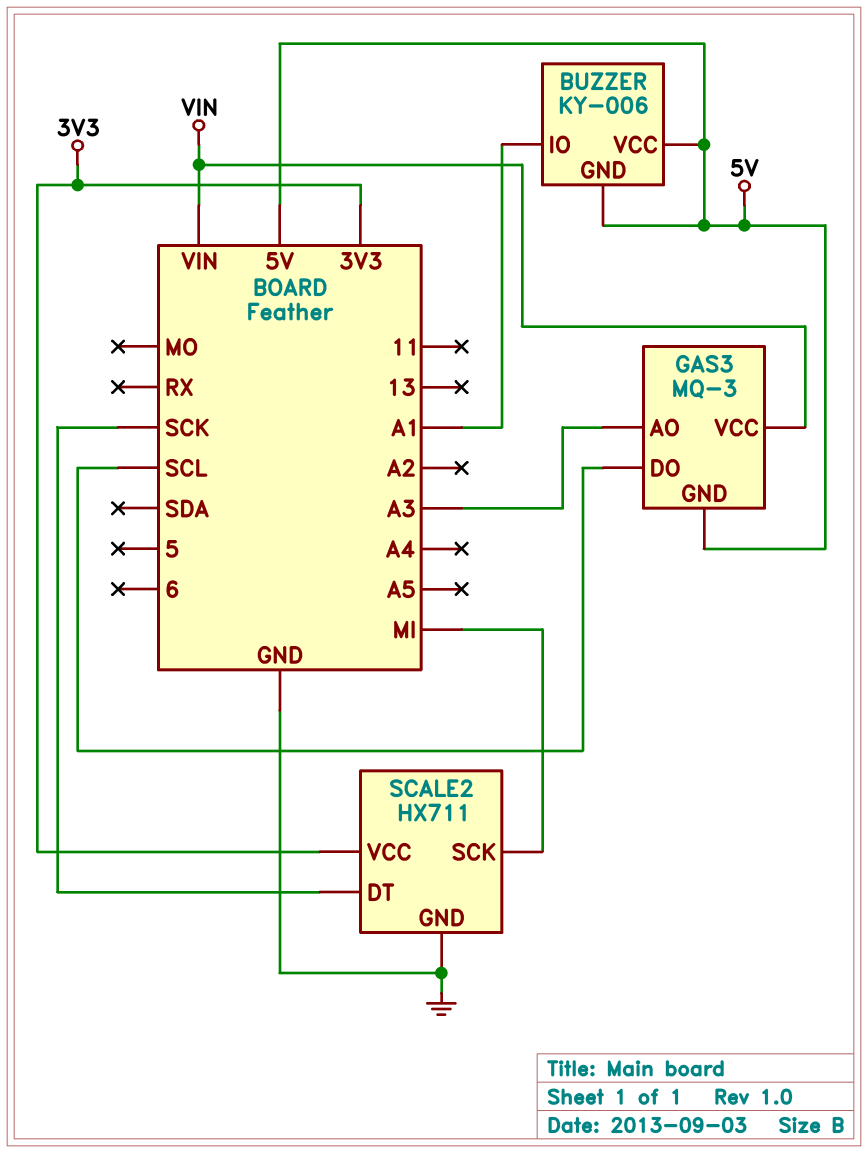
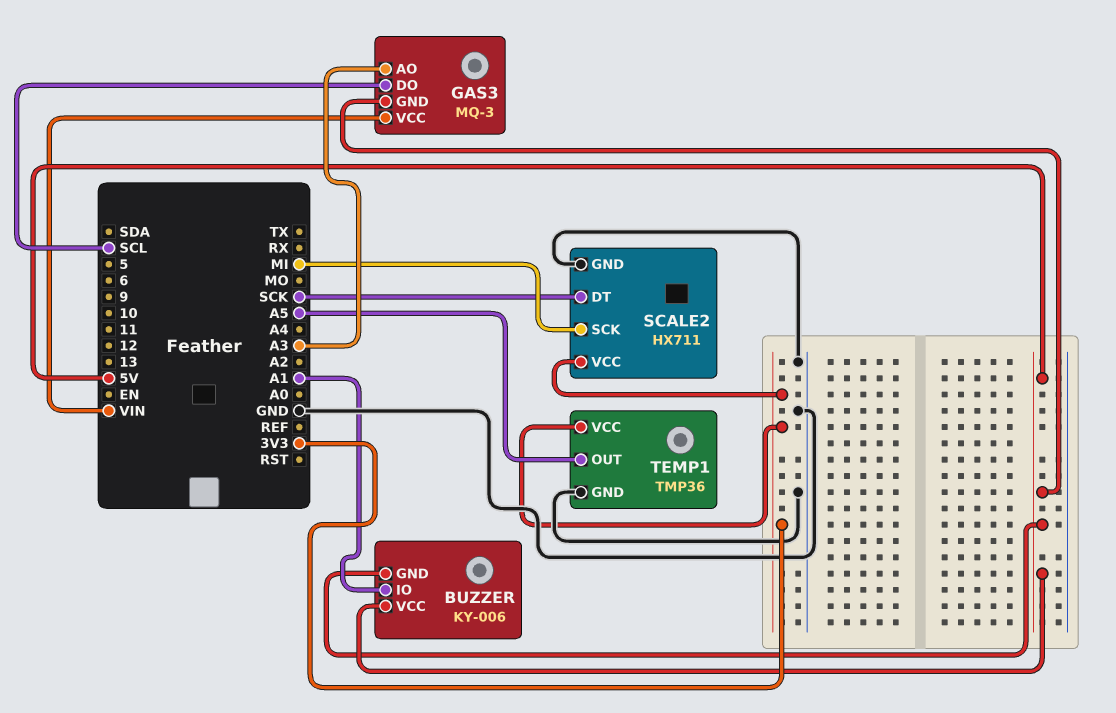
TEMP1: none -> TMP36
TEMP1 pin GND: none -> GND
TEMP1 pin OUT: none -> A5
TEMP1 pin VCC: none -> 3V3

